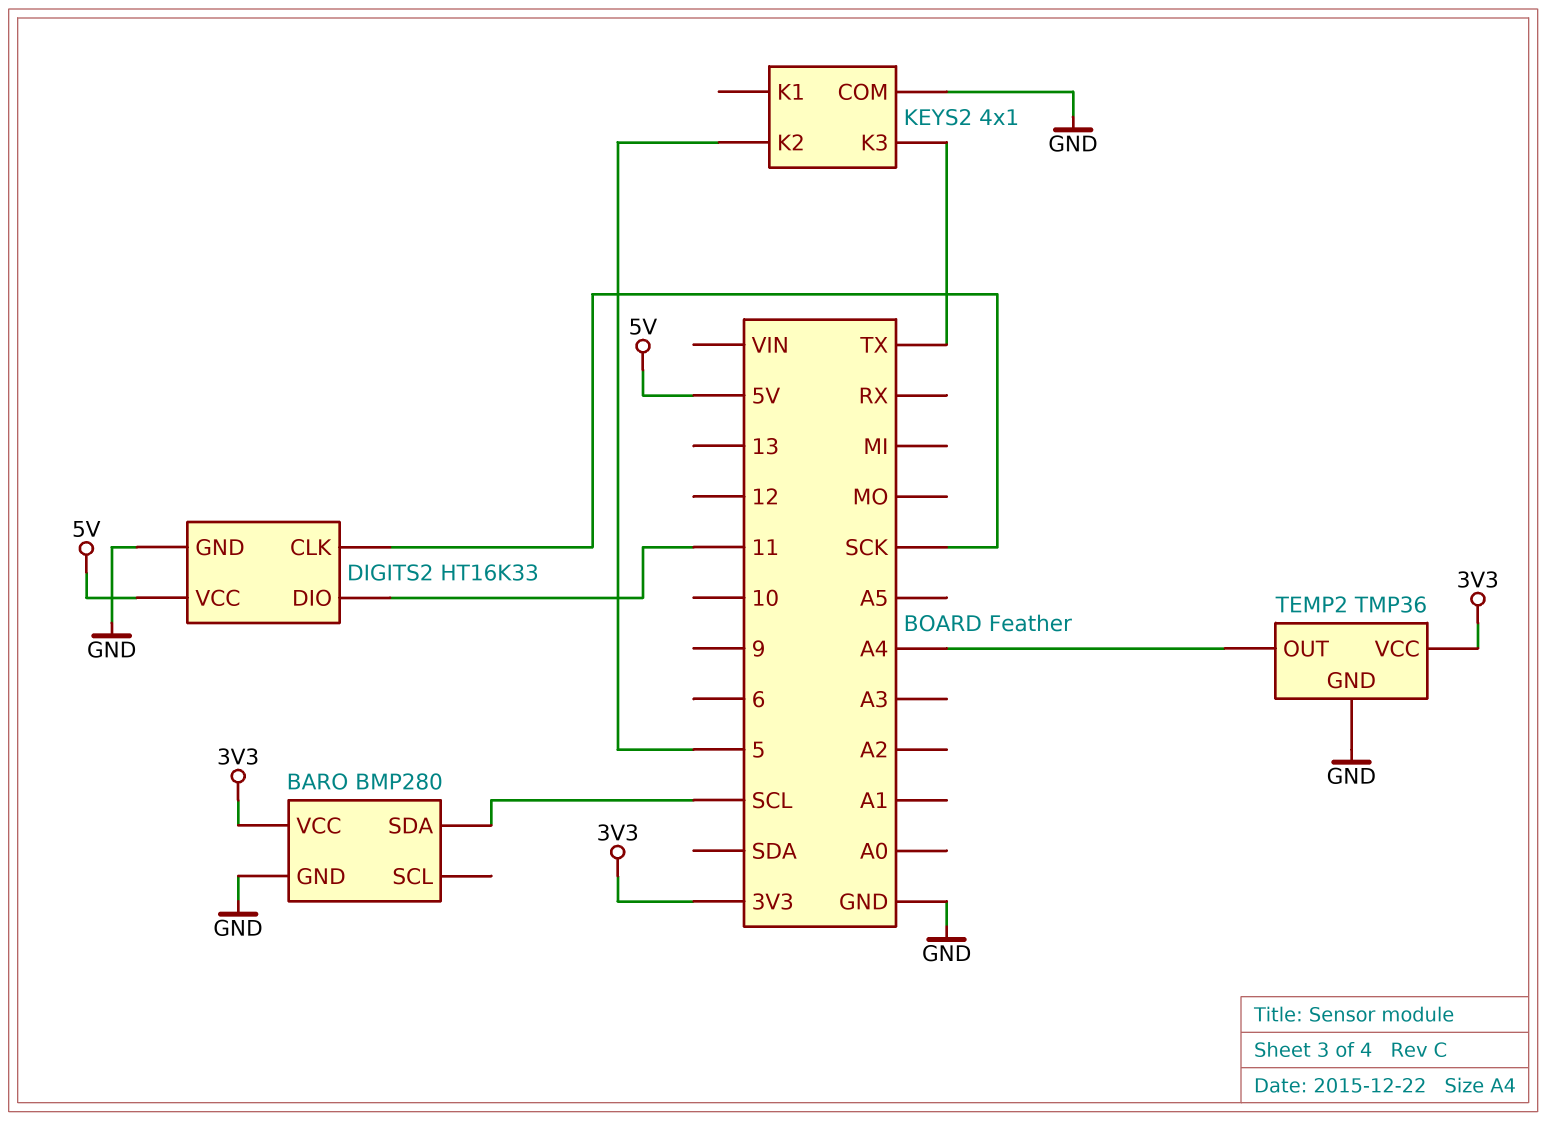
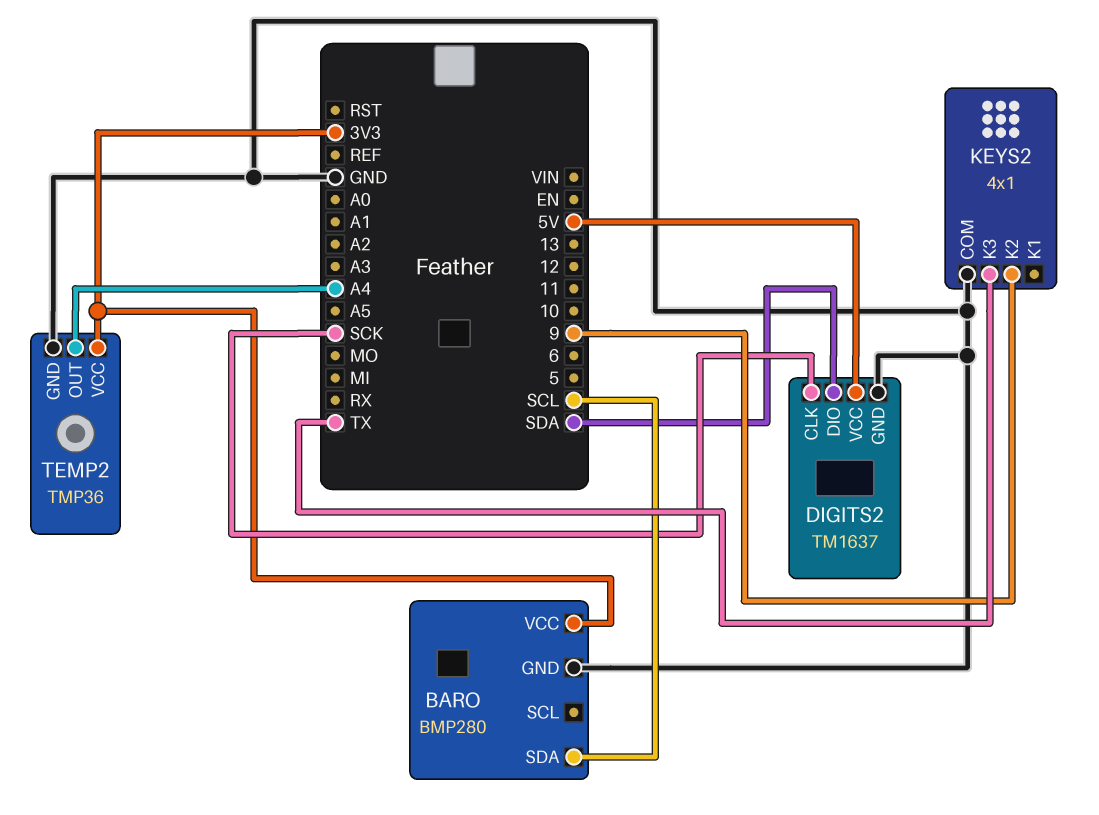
DIGITS2: HT16K33 -> TM1637
DIGITS2 pin DIO: 11 -> SDA
KEYS2 pin K2: 5 -> 9

